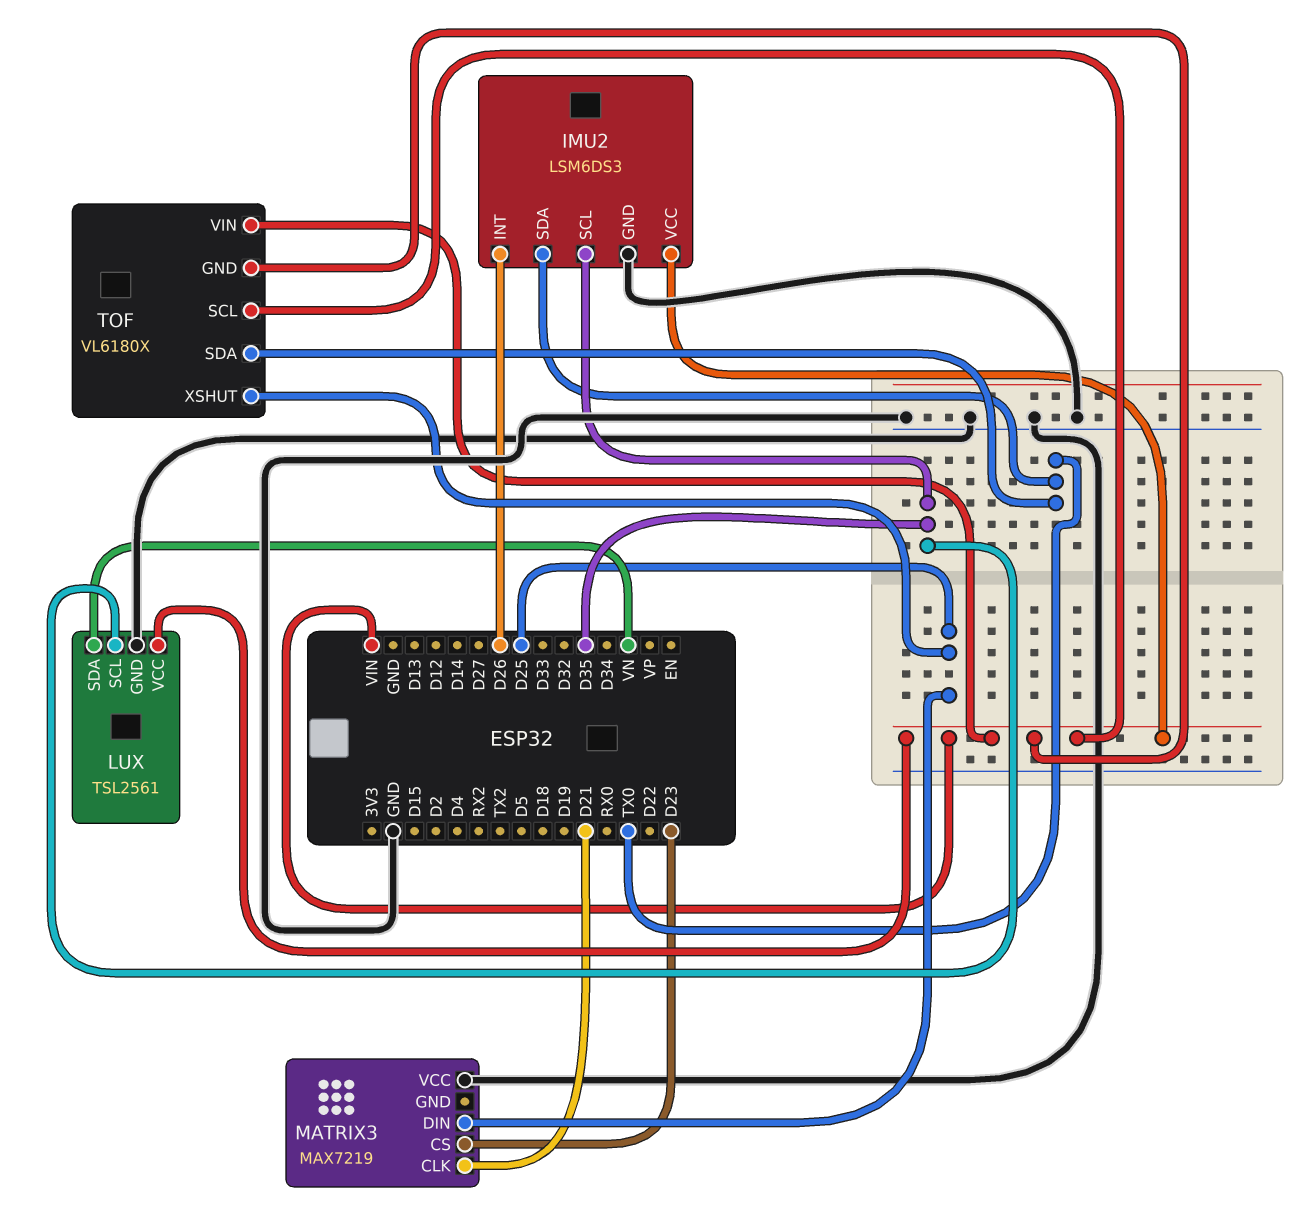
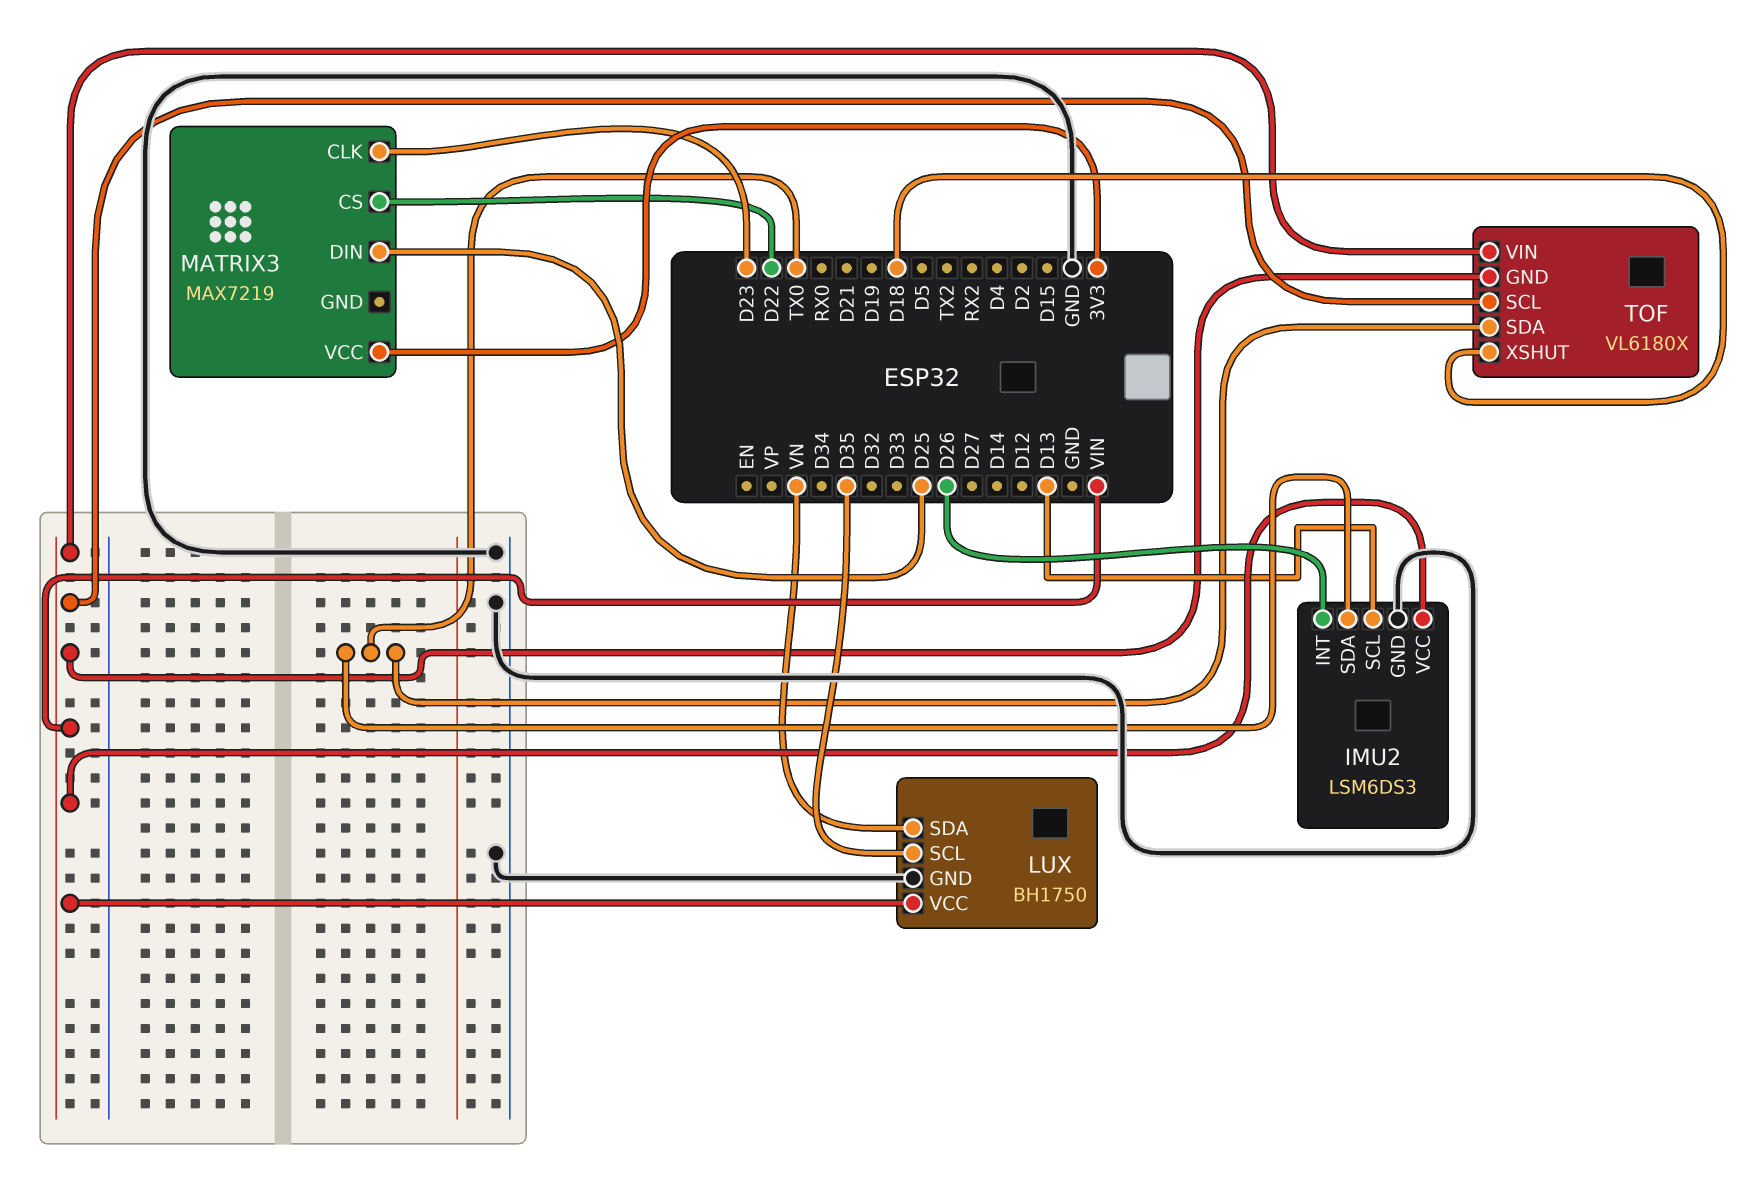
IMU2 pin SCL: D35 -> D13
LUX: TSL2561 -> BH1750
MATRIX3 pin CLK: D21 -> D23
MATRIX3 pin CS: D23 -> D22
MATRIX3 pin VCC: GND -> 3V3
TOF pin XSHUT: D25 -> D18

